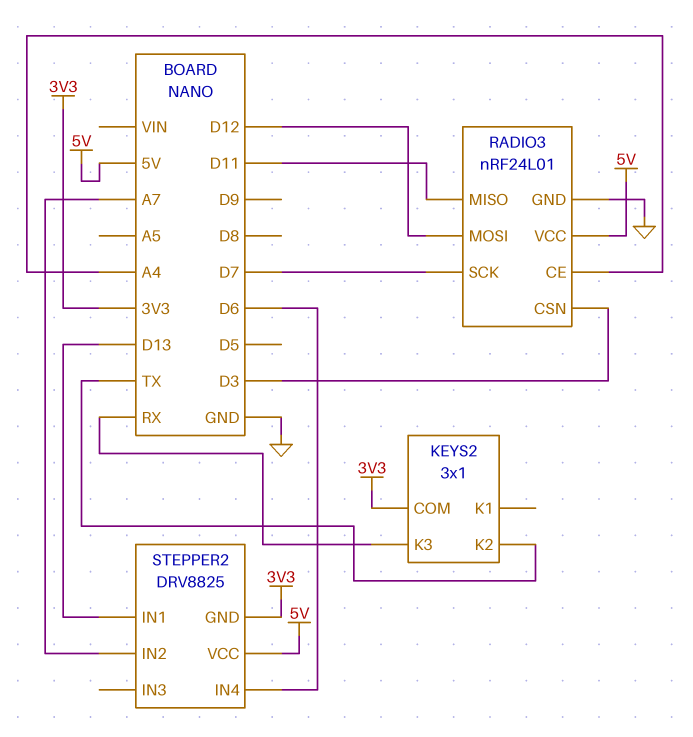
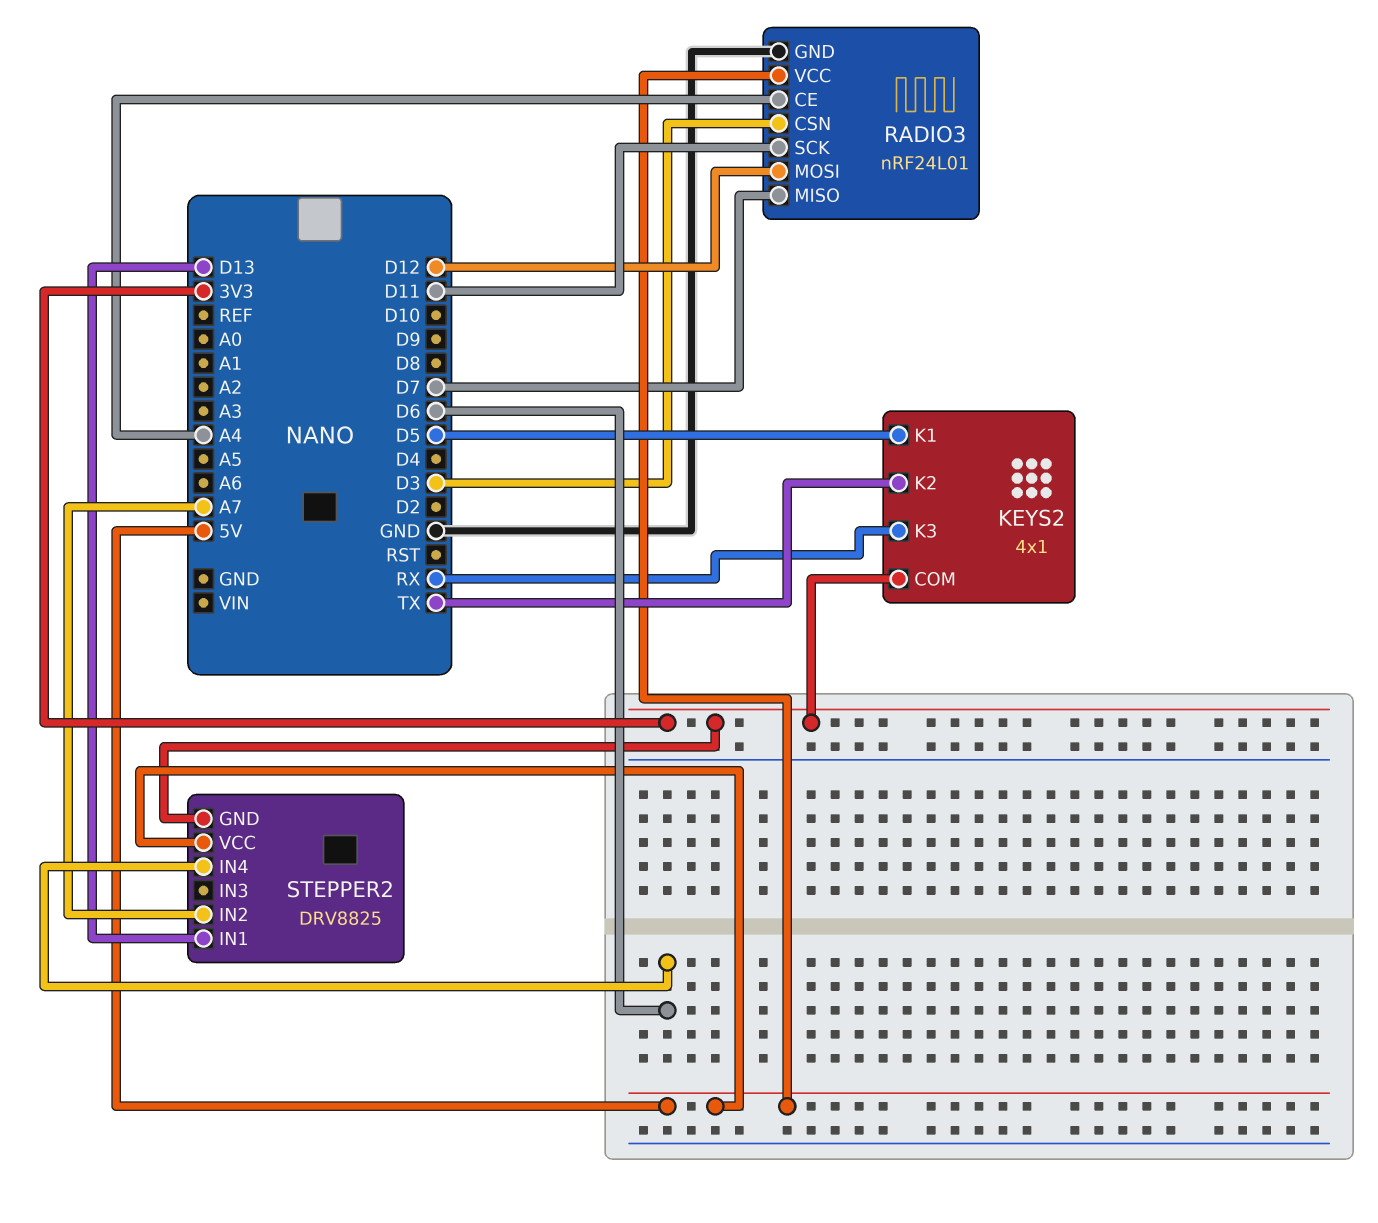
KEYS2: 3x1 -> 4x1
KEYS2 pin K1: none -> D5
RADIO3 pin MISO: D11 -> D7
RADIO3 pin SCK: D7 -> D11

